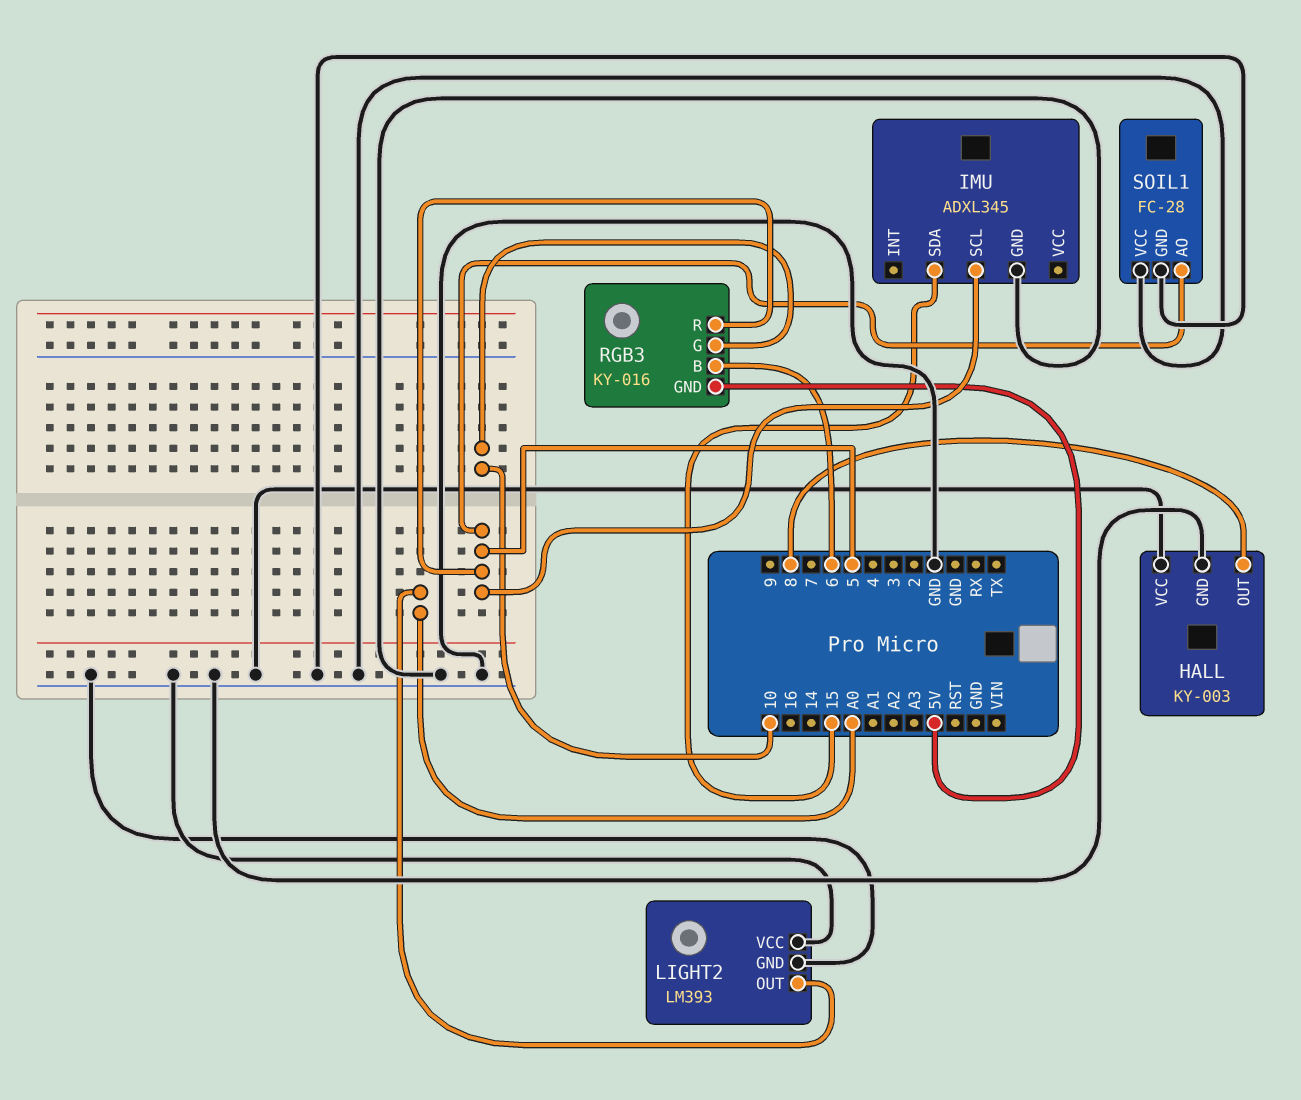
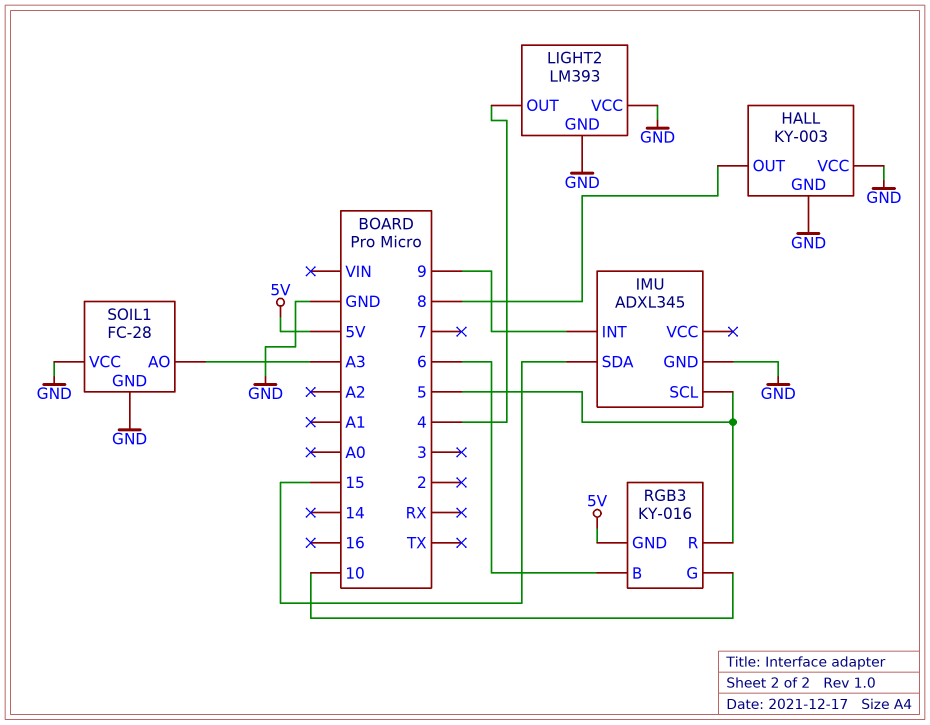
IMU pin INT: none -> 9
LIGHT2 pin OUT: A0 -> 4
SOIL1 pin AO: 5 -> A3

